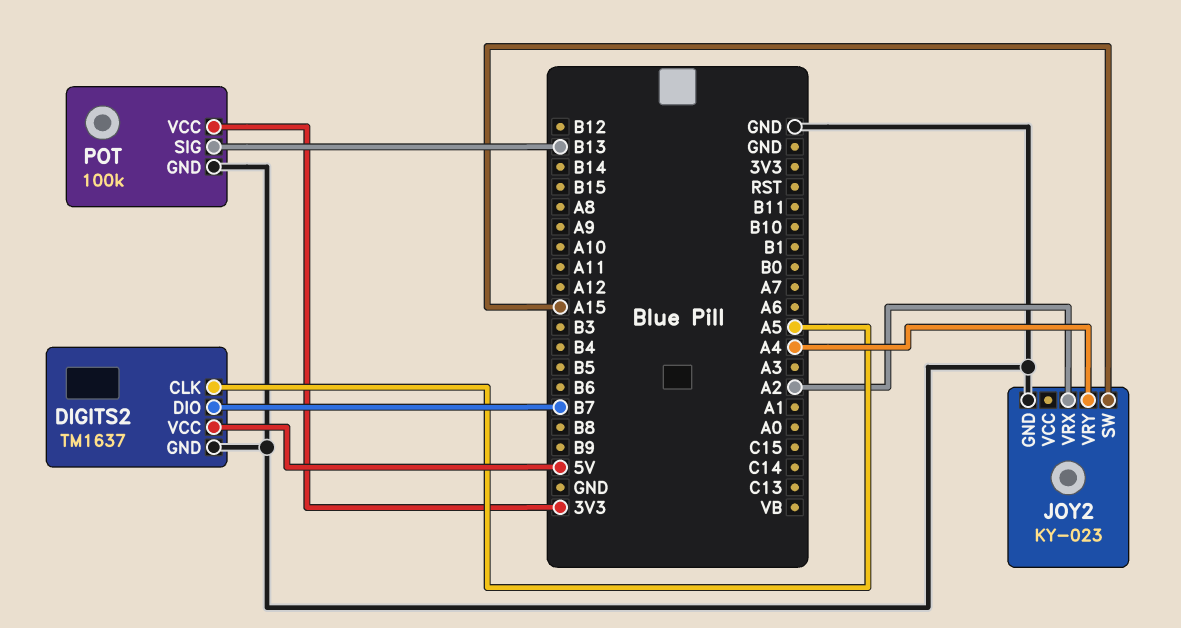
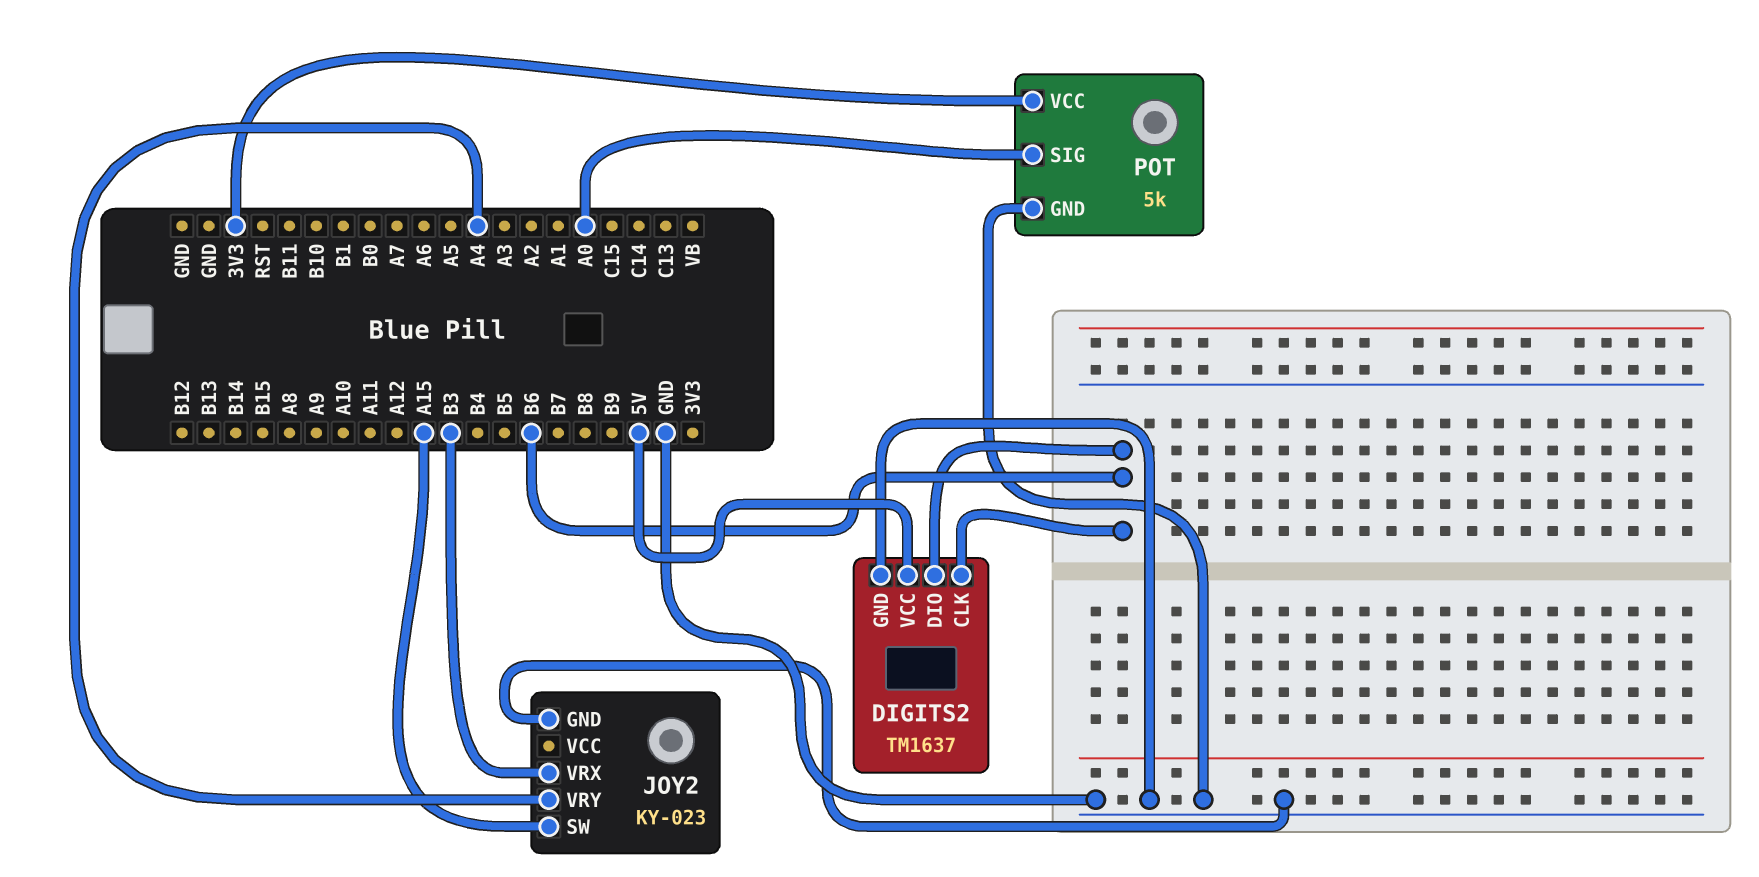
DIGITS2 pin CLK: A5 -> B6
DIGITS2 pin DIO: B7 -> B6
JOY2 pin VRX: A2 -> B3
POT: 100k -> 5k
POT pin SIG: B13 -> A0

